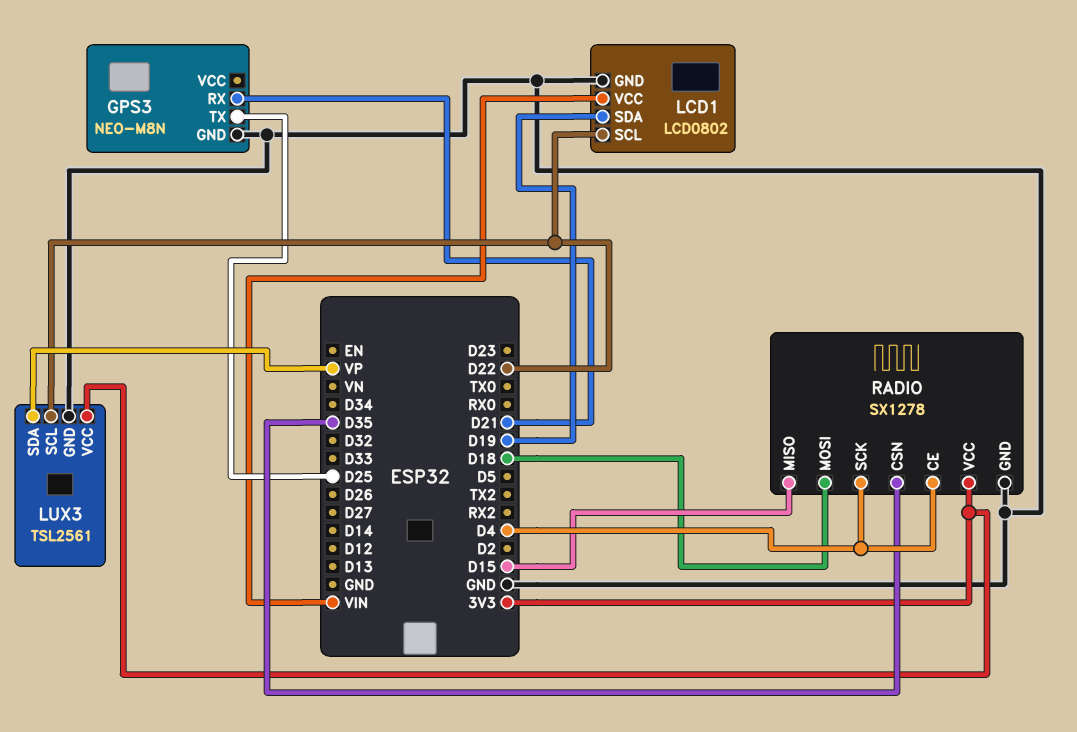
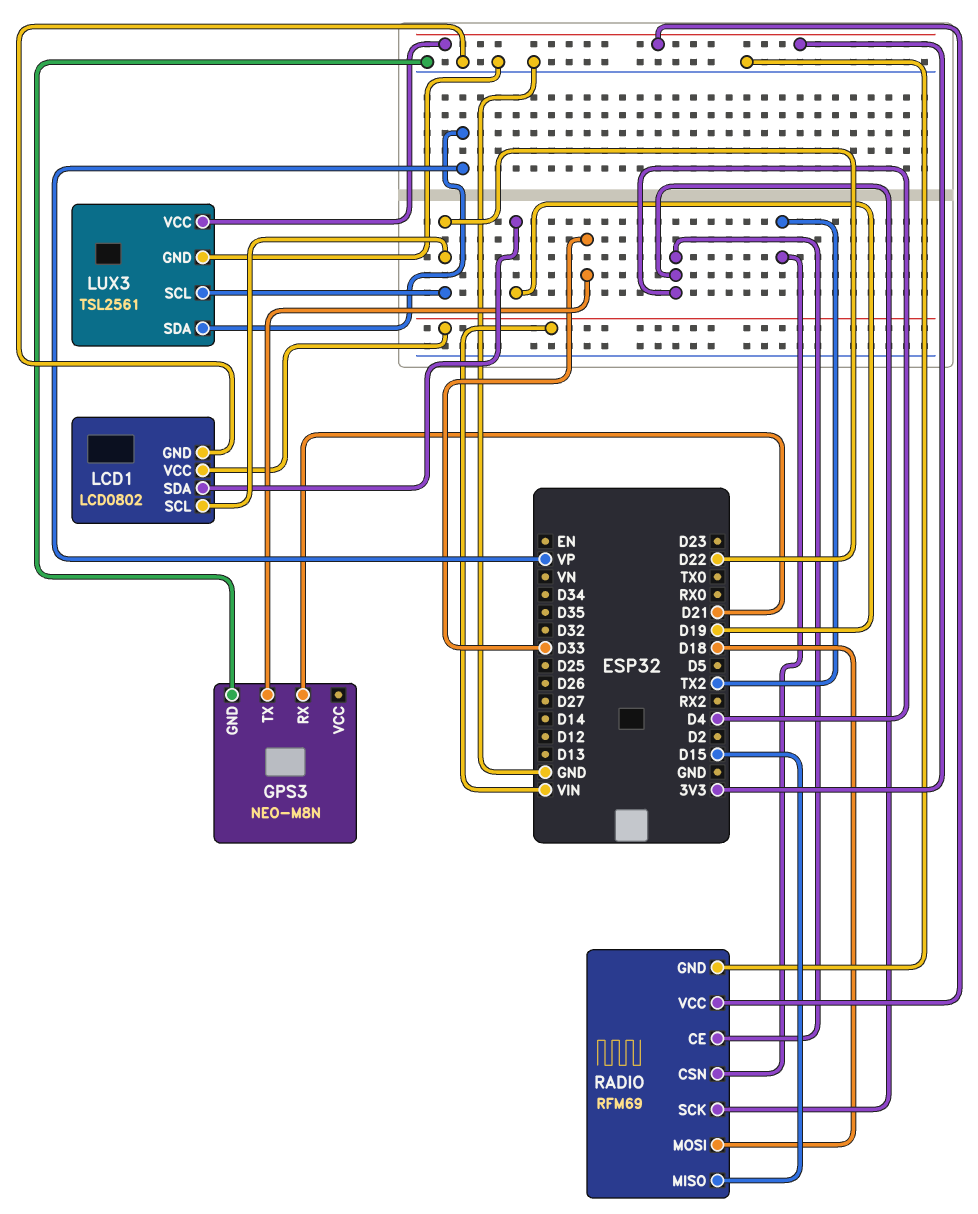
GPS3 pin TX: D25 -> D33
RADIO: SX1278 -> RFM69
RADIO pin CSN: D35 -> TX2

